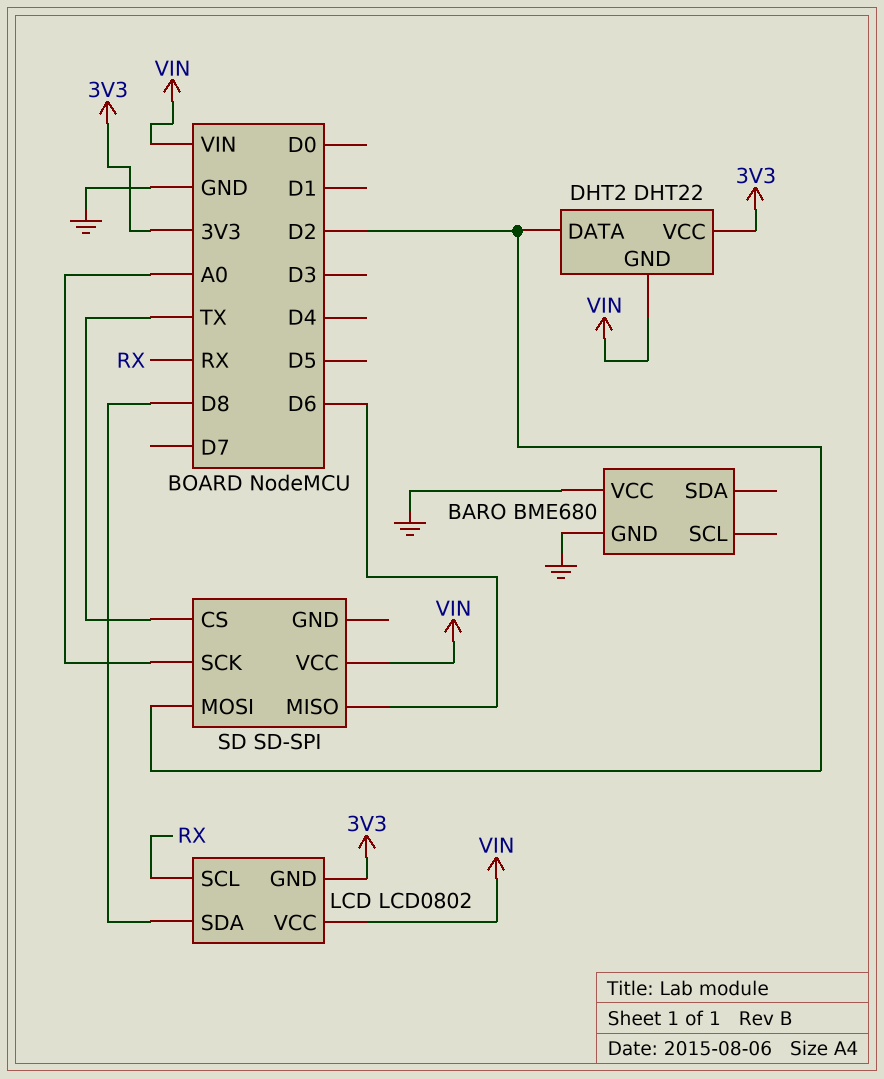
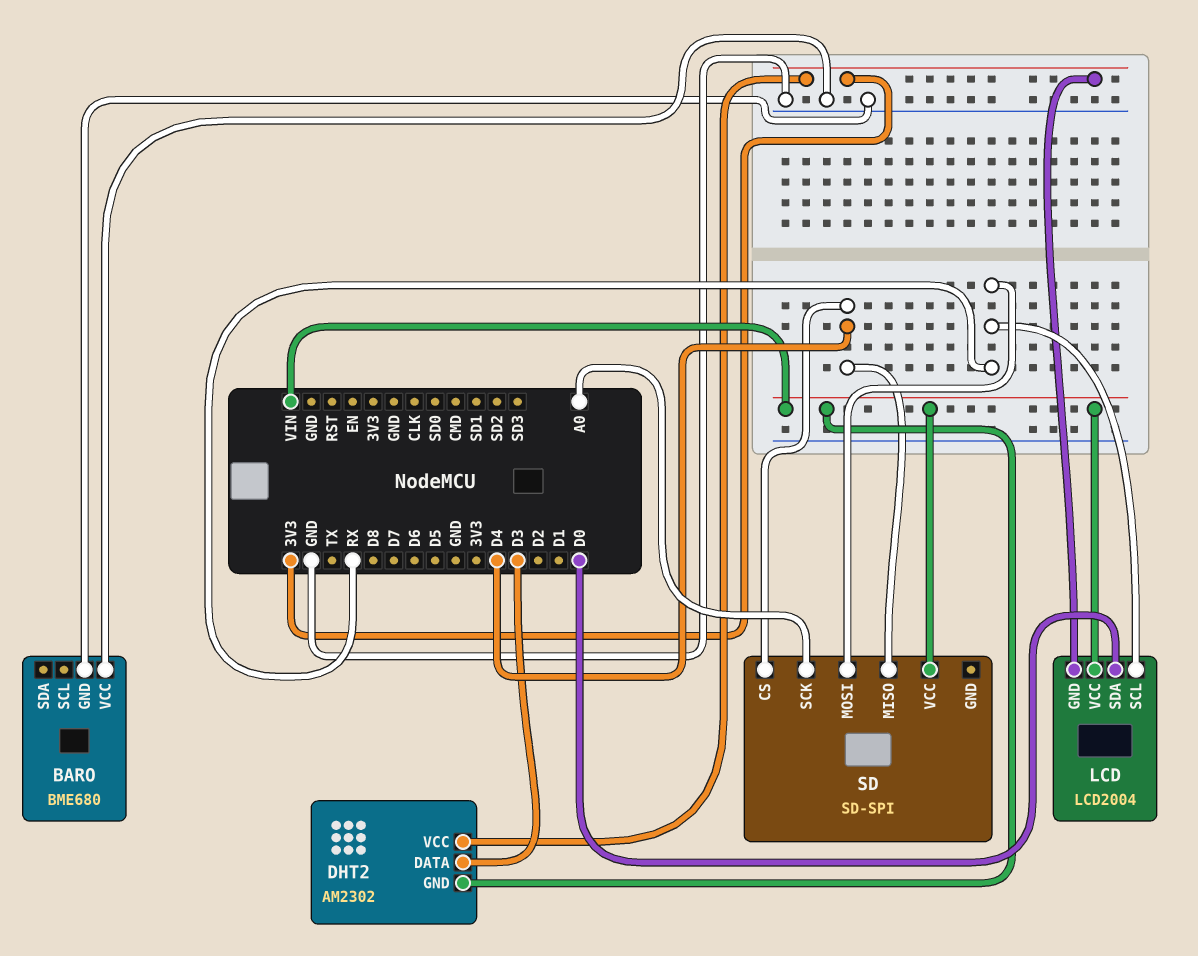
DHT2: DHT22 -> AM2302
DHT2 pin DATA: D2 -> D3
LCD: LCD0802 -> LCD2004
LCD pin SDA: D8 -> D0
SD pin CS: TX -> D4
SD pin MISO: D6 -> D4
SD pin MOSI: D2 -> RX

